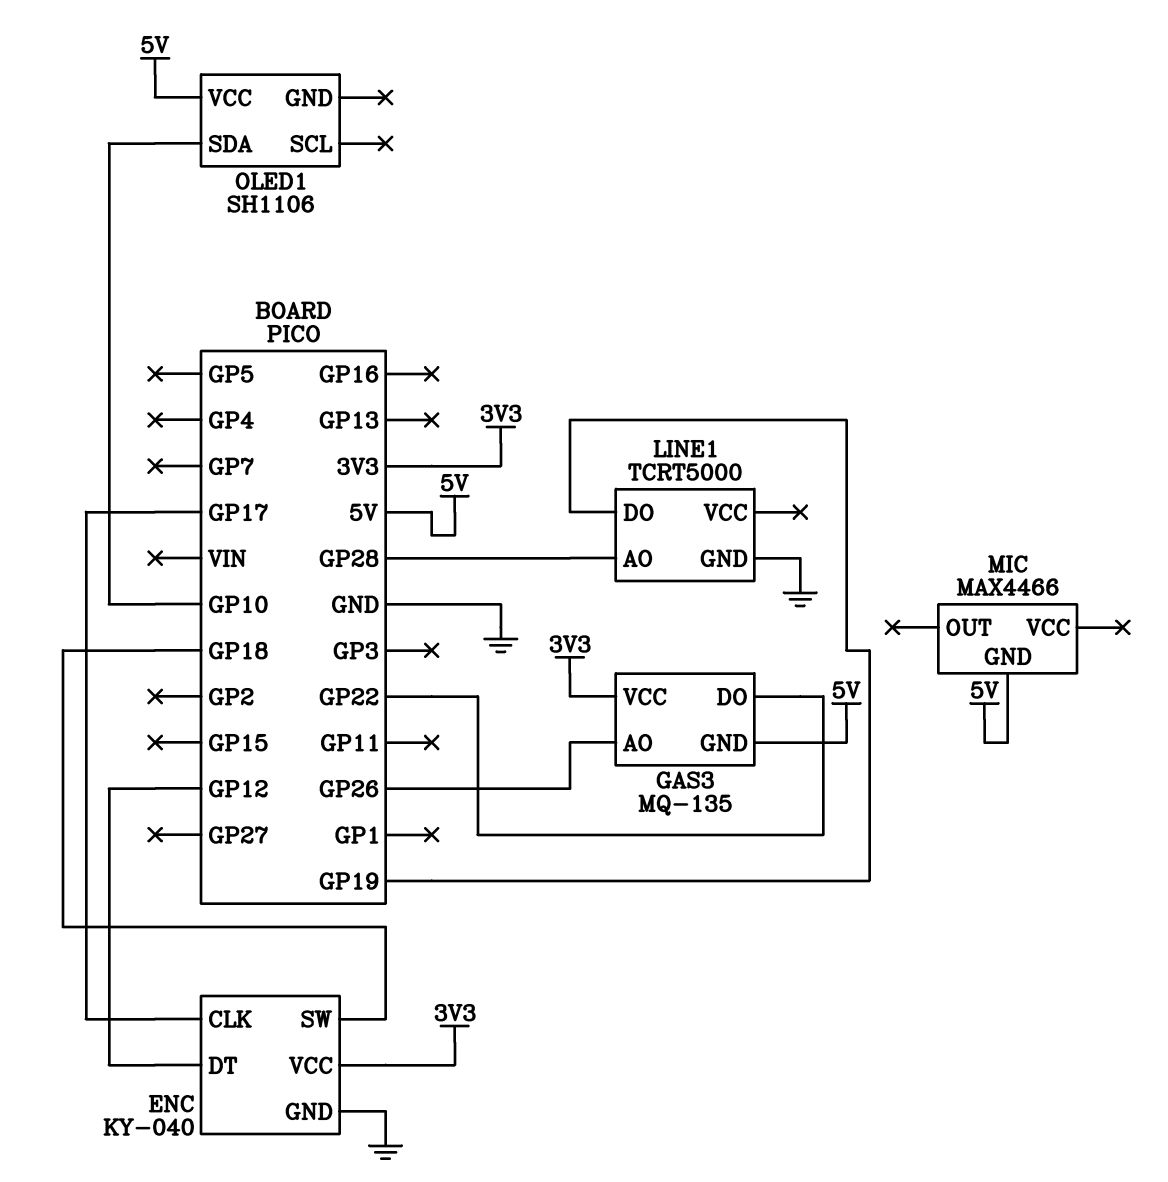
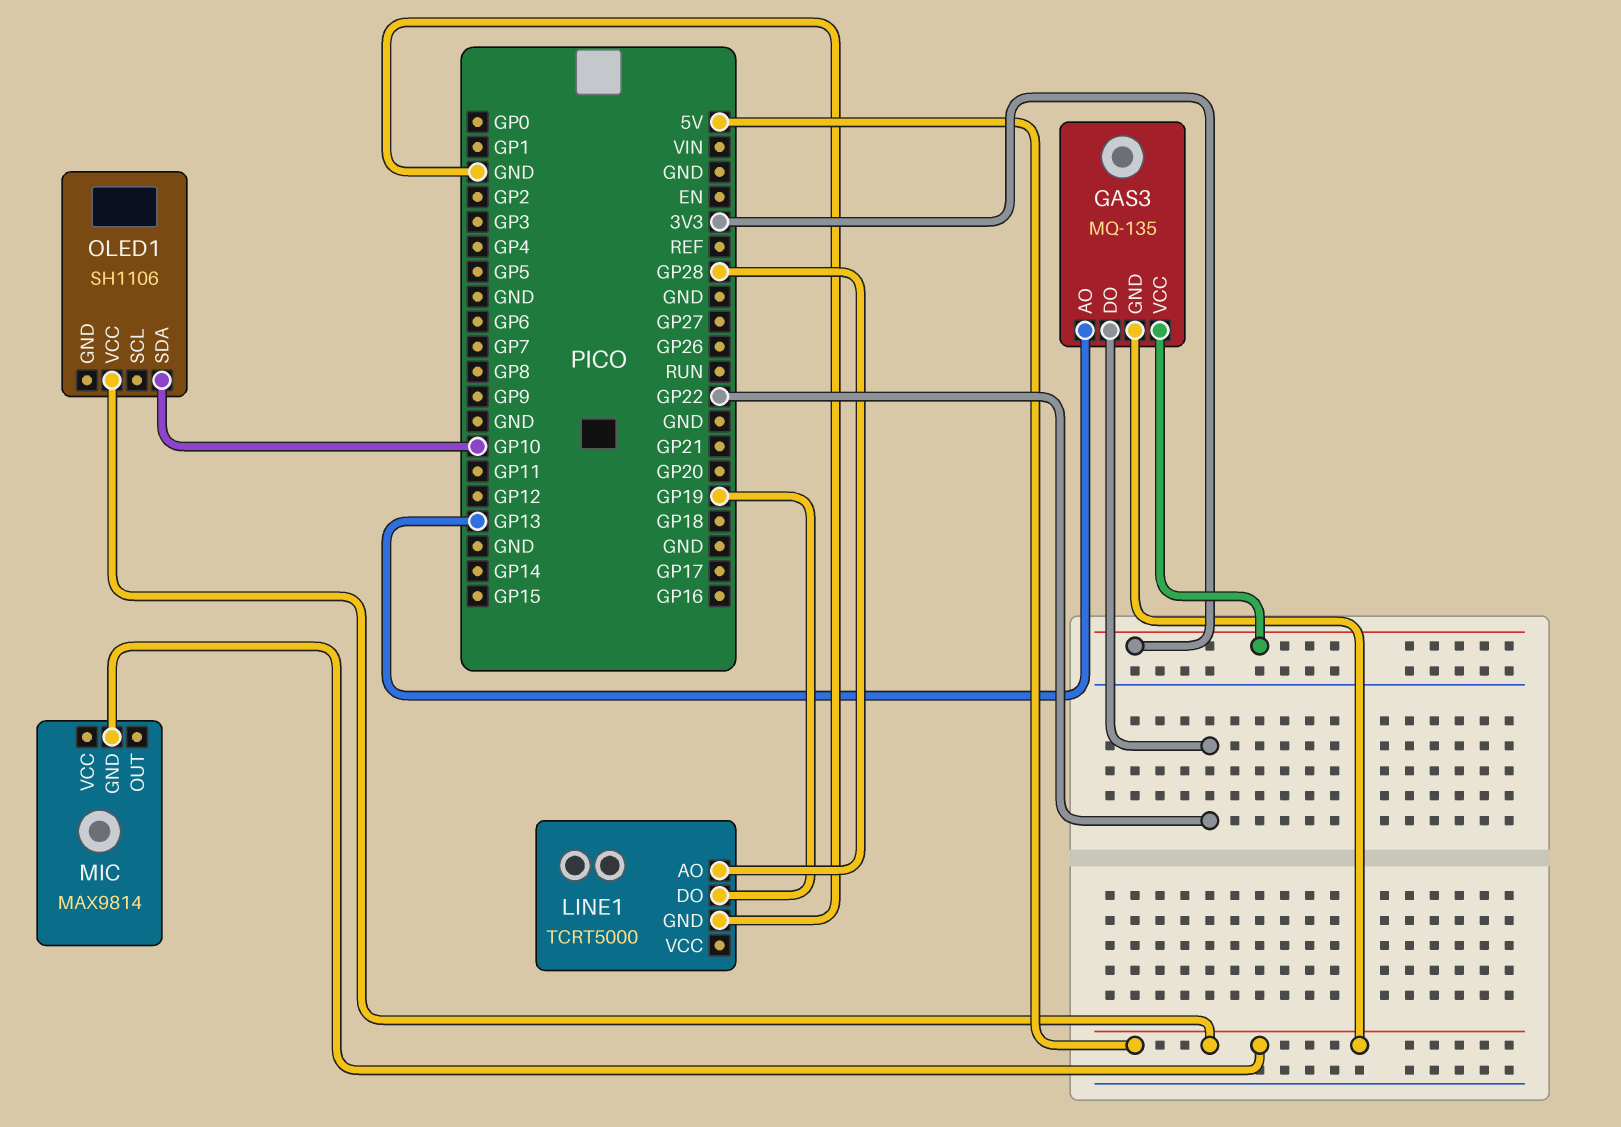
ENC: KY-040 -> none
ENC pin CLK: GP17 -> none
ENC pin DT: GP12 -> none
ENC pin GND: GND -> none
ENC pin SW: GP18 -> none
ENC pin VCC: 3V3 -> none
GAS3 pin AO: GP26 -> GP13
MIC: MAX4466 -> MAX9814

